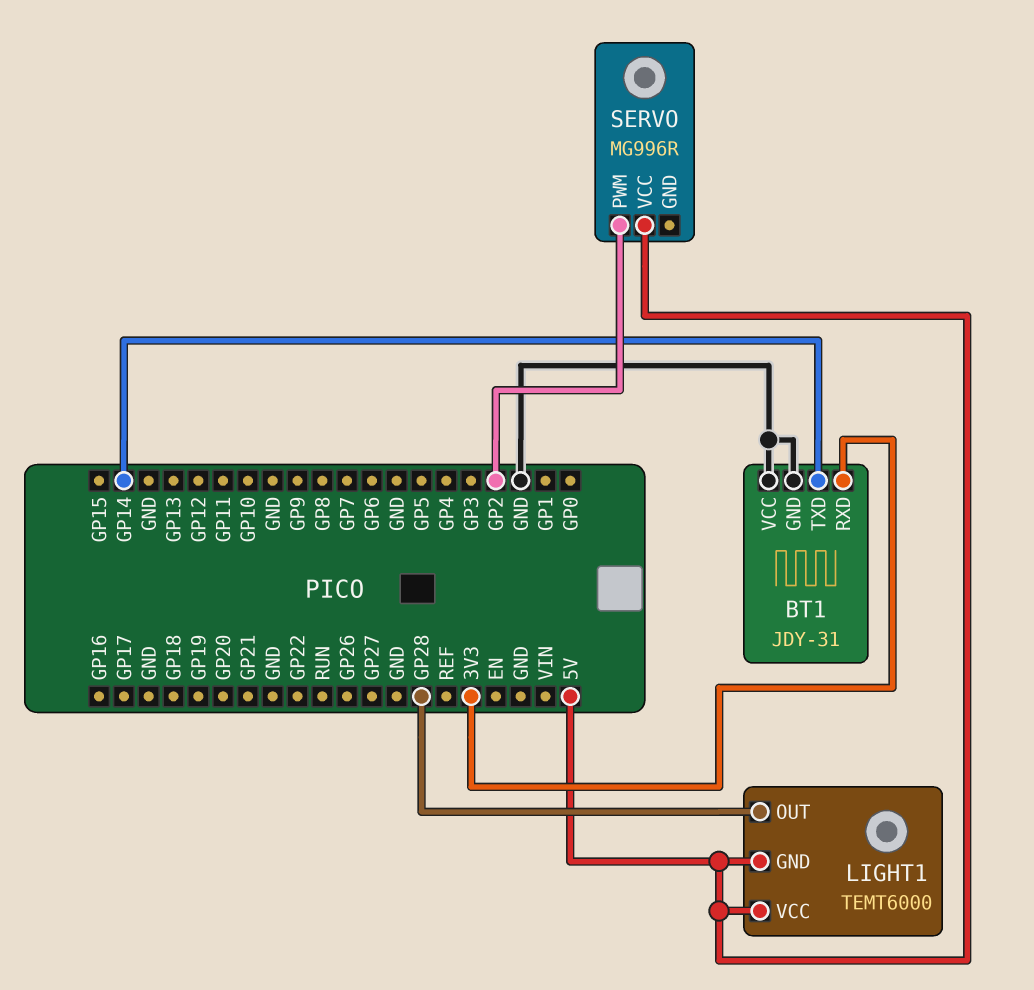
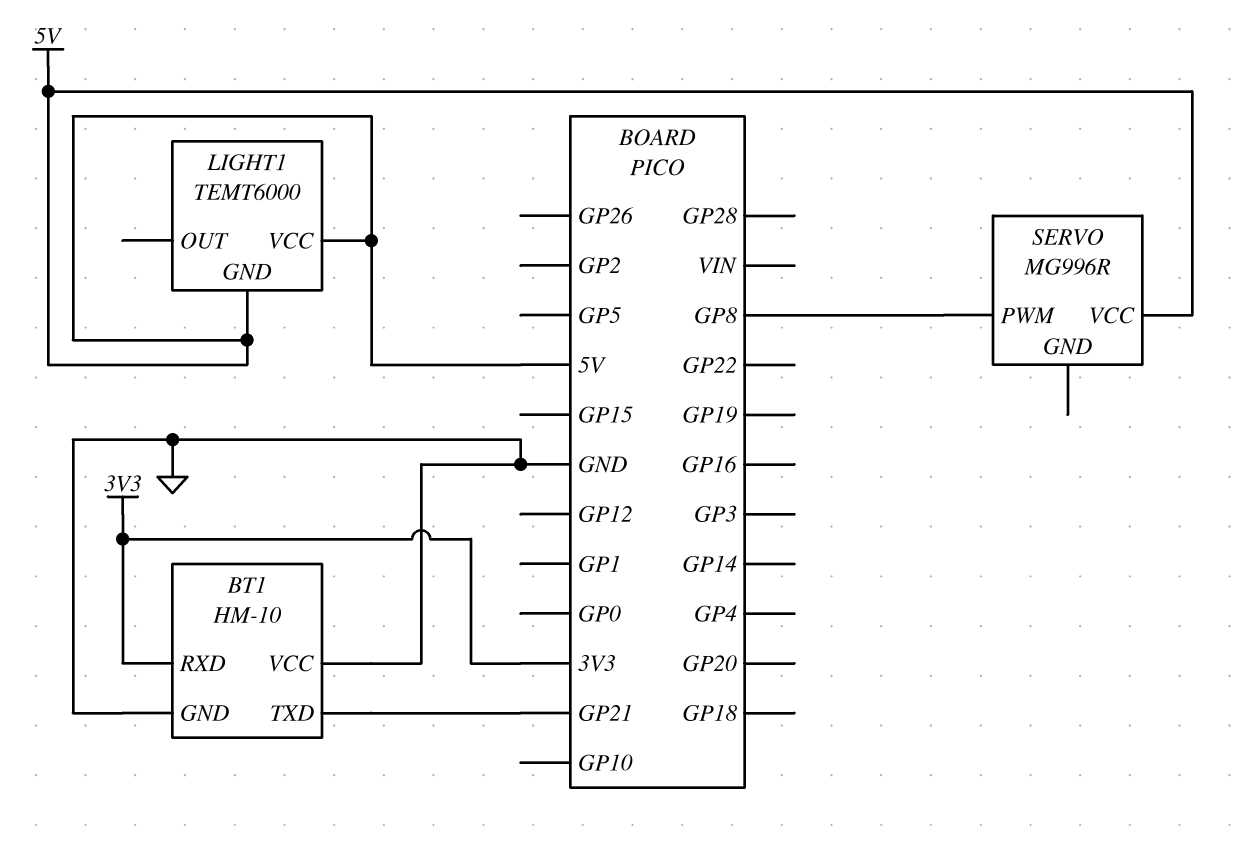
BT1: JDY-31 -> HM-10
BT1 pin TXD: GP14 -> GP21
LIGHT1 pin OUT: GP28 -> none
SERVO pin PWM: GP2 -> GP8

